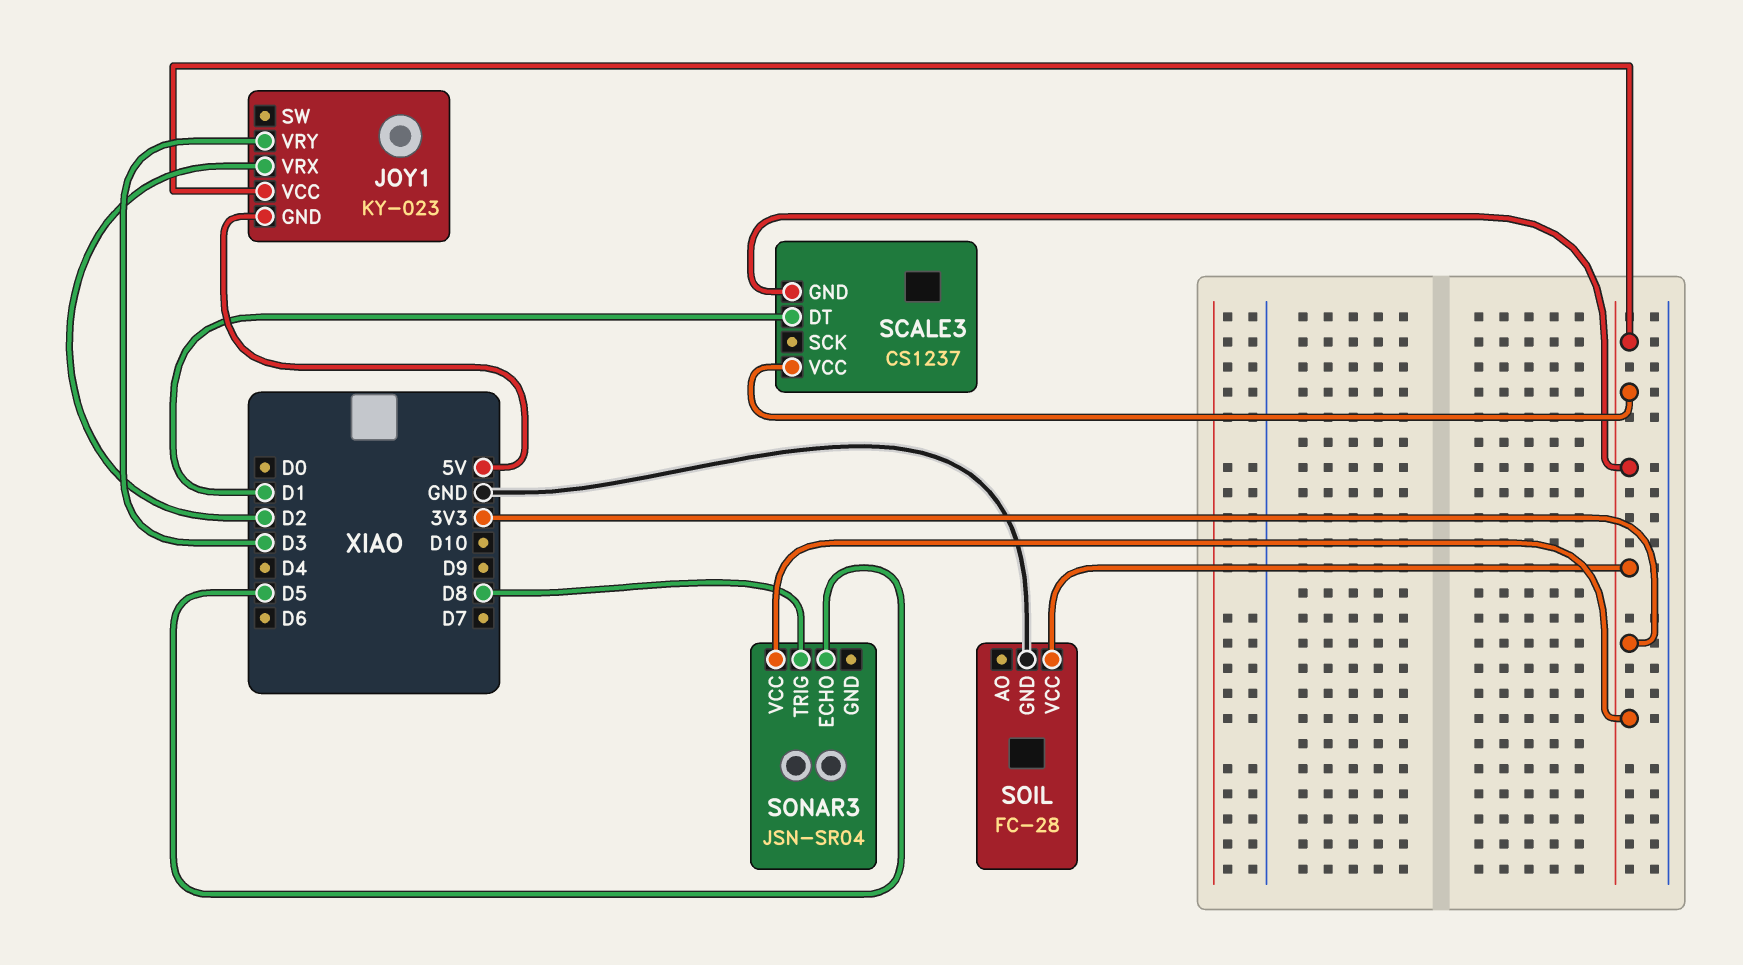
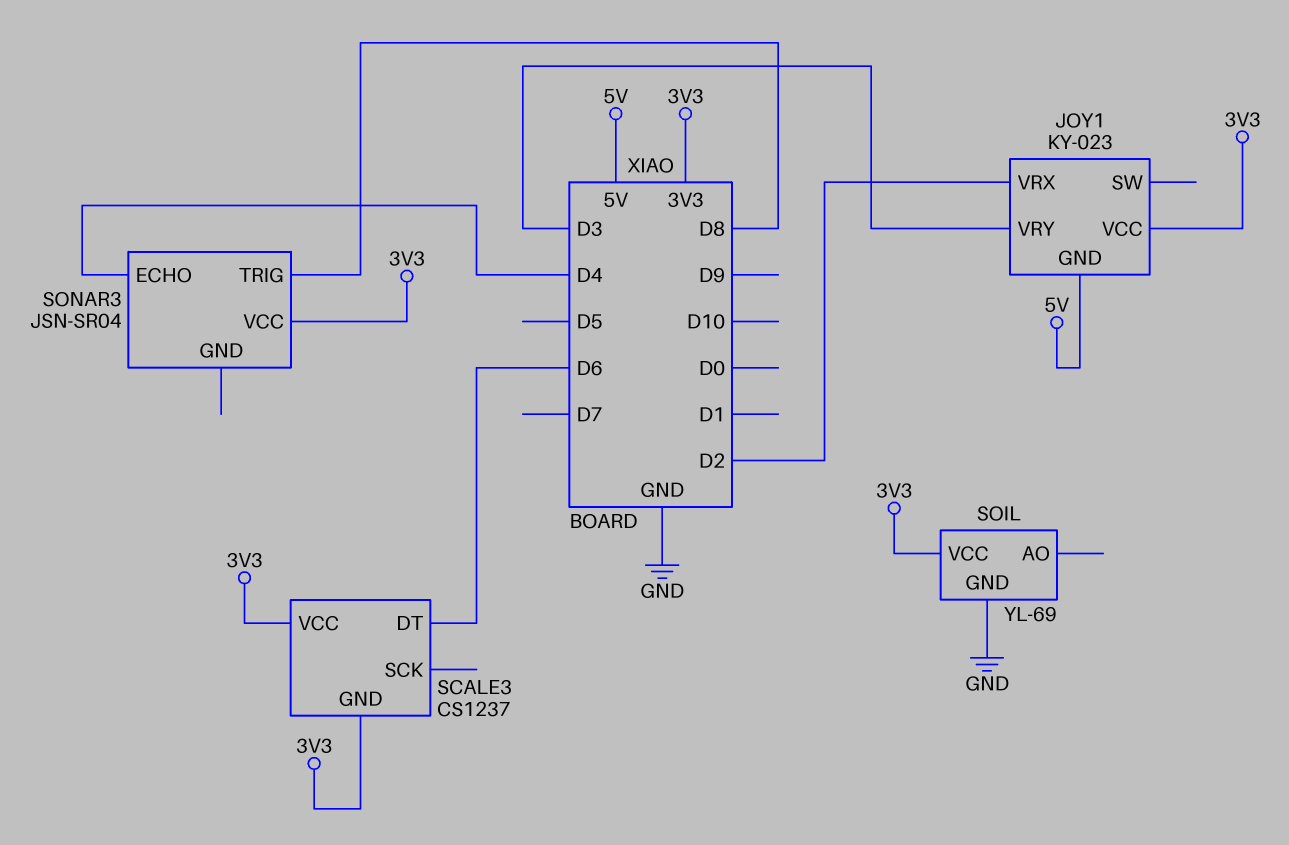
SCALE3 pin DT: D1 -> D6
SOIL: FC-28 -> YL-69
SONAR3 pin ECHO: D5 -> D4

